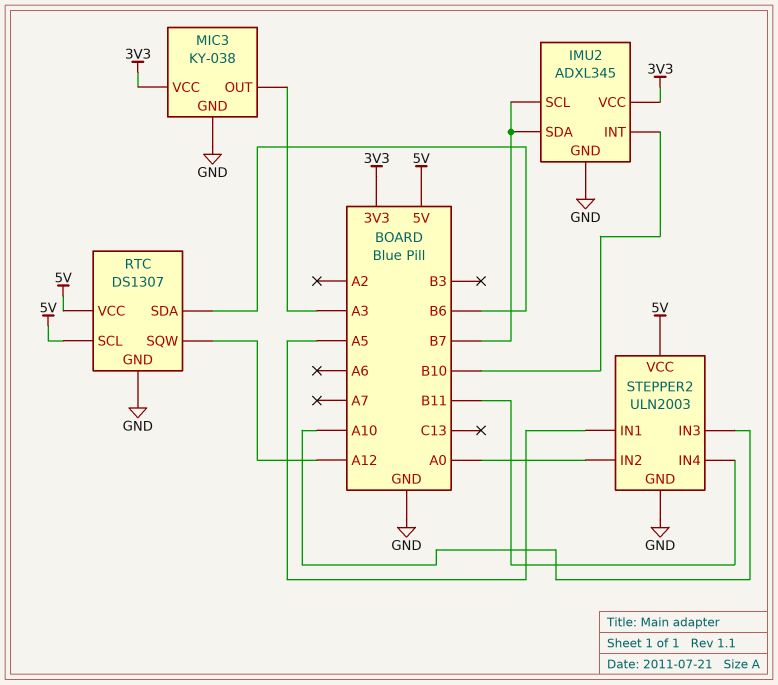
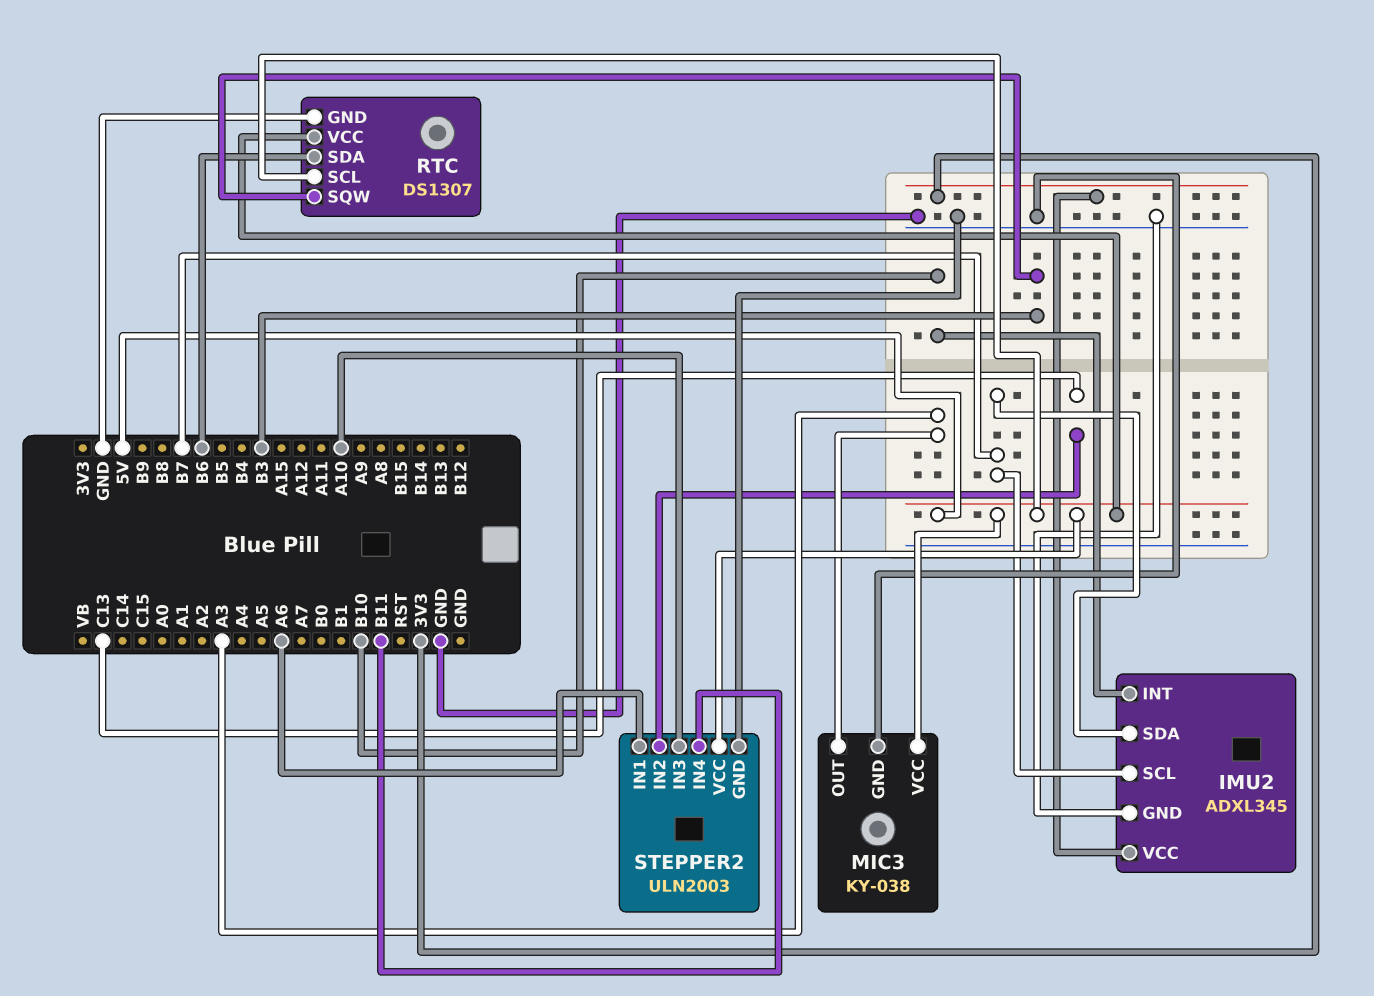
MIC3 pin VCC: 3V3 -> 5V
RTC pin SQW: A12 -> B3
STEPPER2 pin IN1: A5 -> A6
STEPPER2 pin IN2: A0 -> C13

